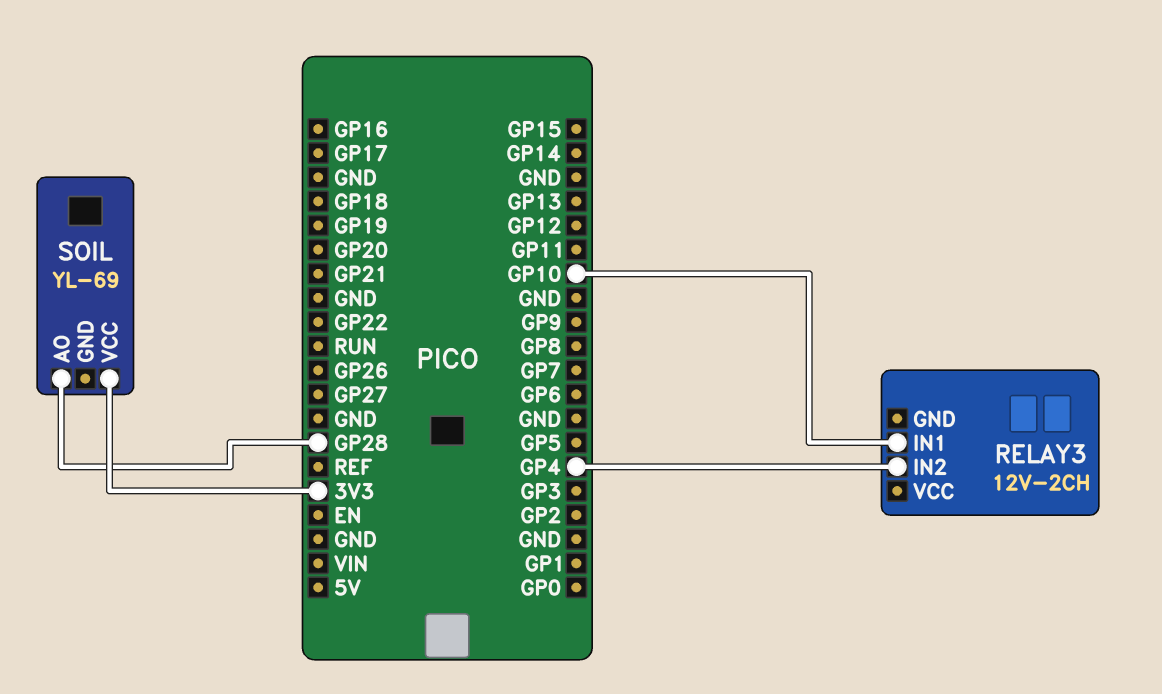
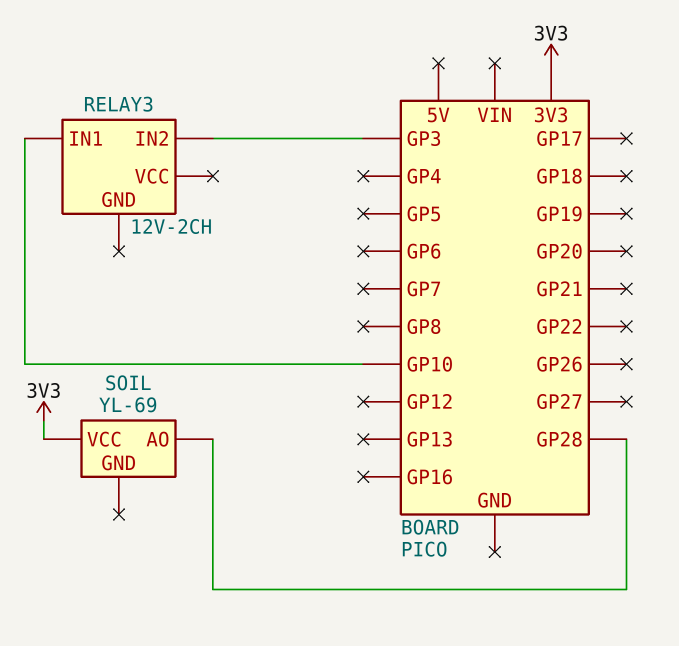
RELAY3 pin IN2: GP4 -> GP3

